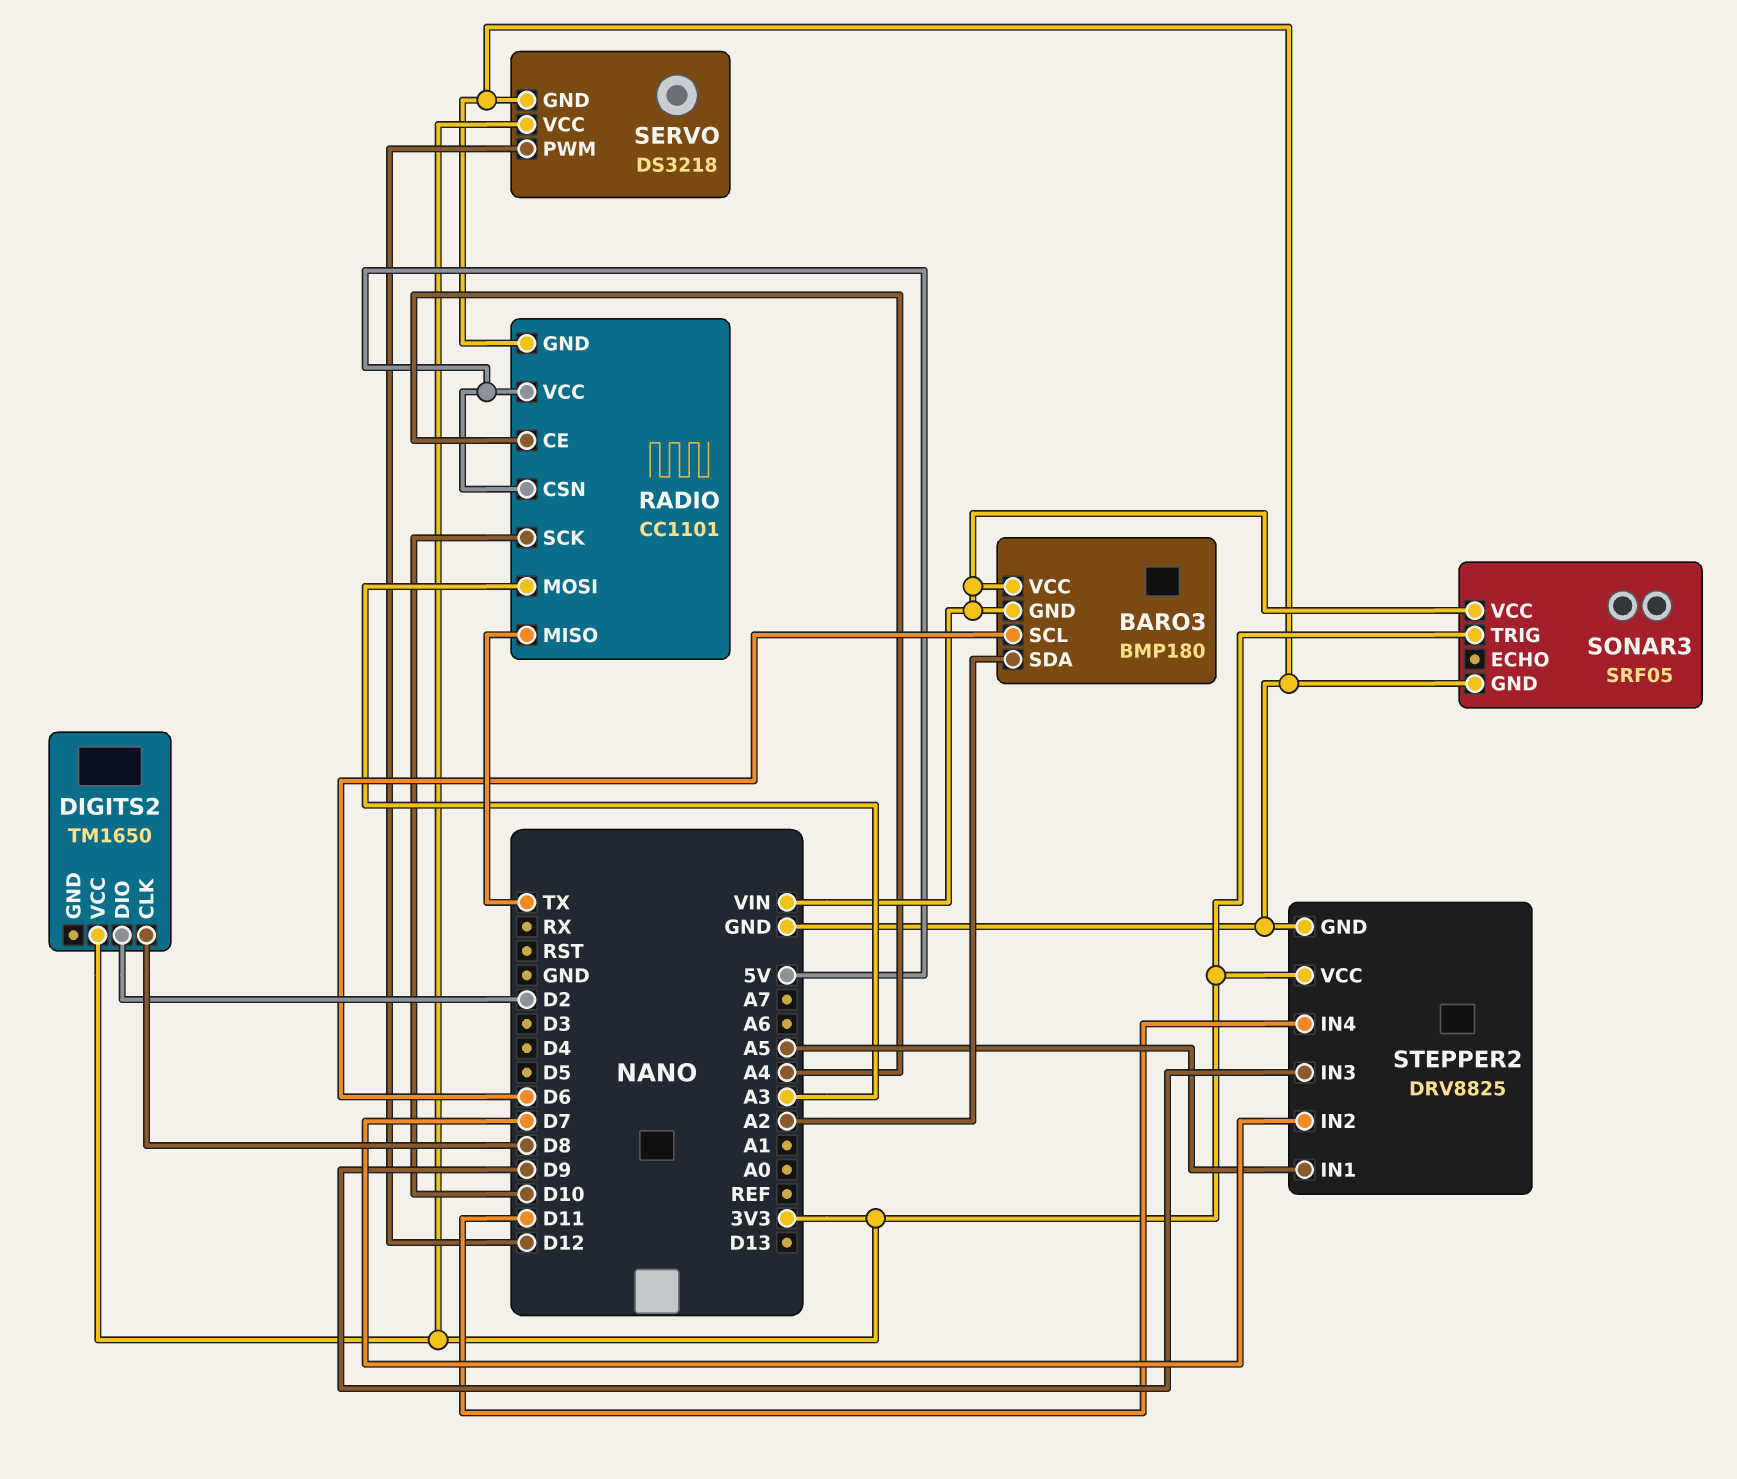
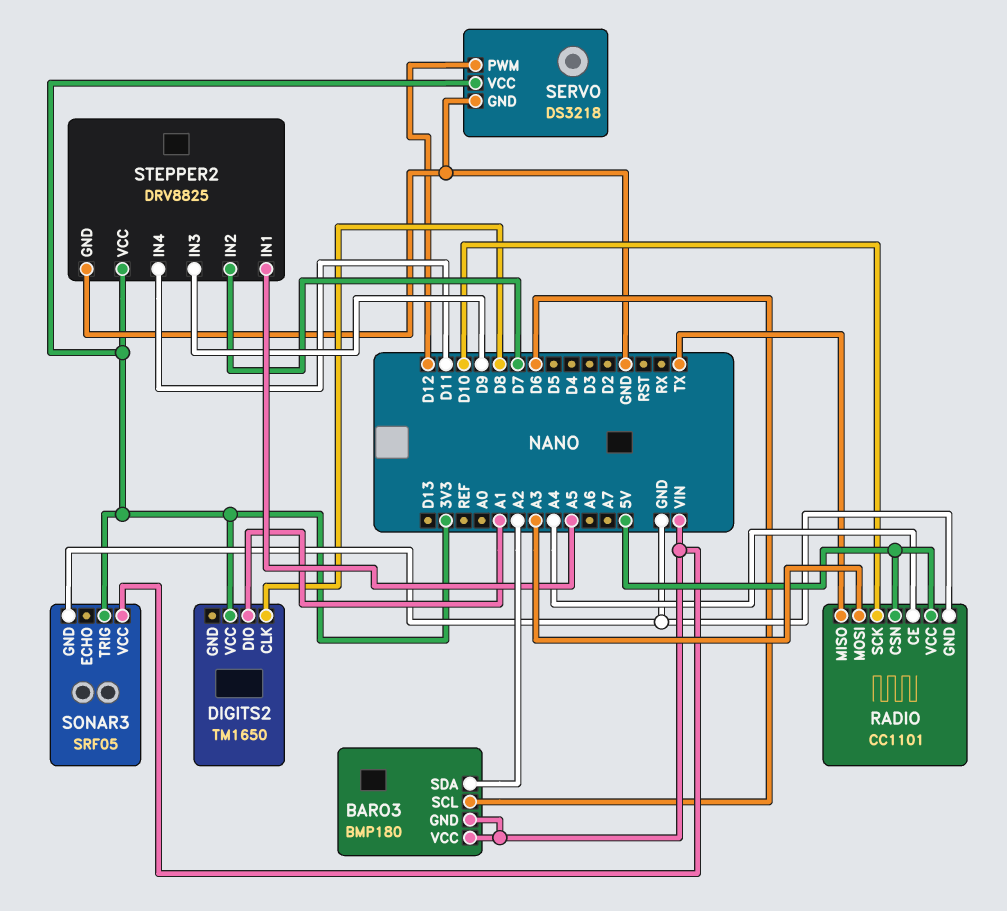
DIGITS2 pin DIO: D2 -> A1

